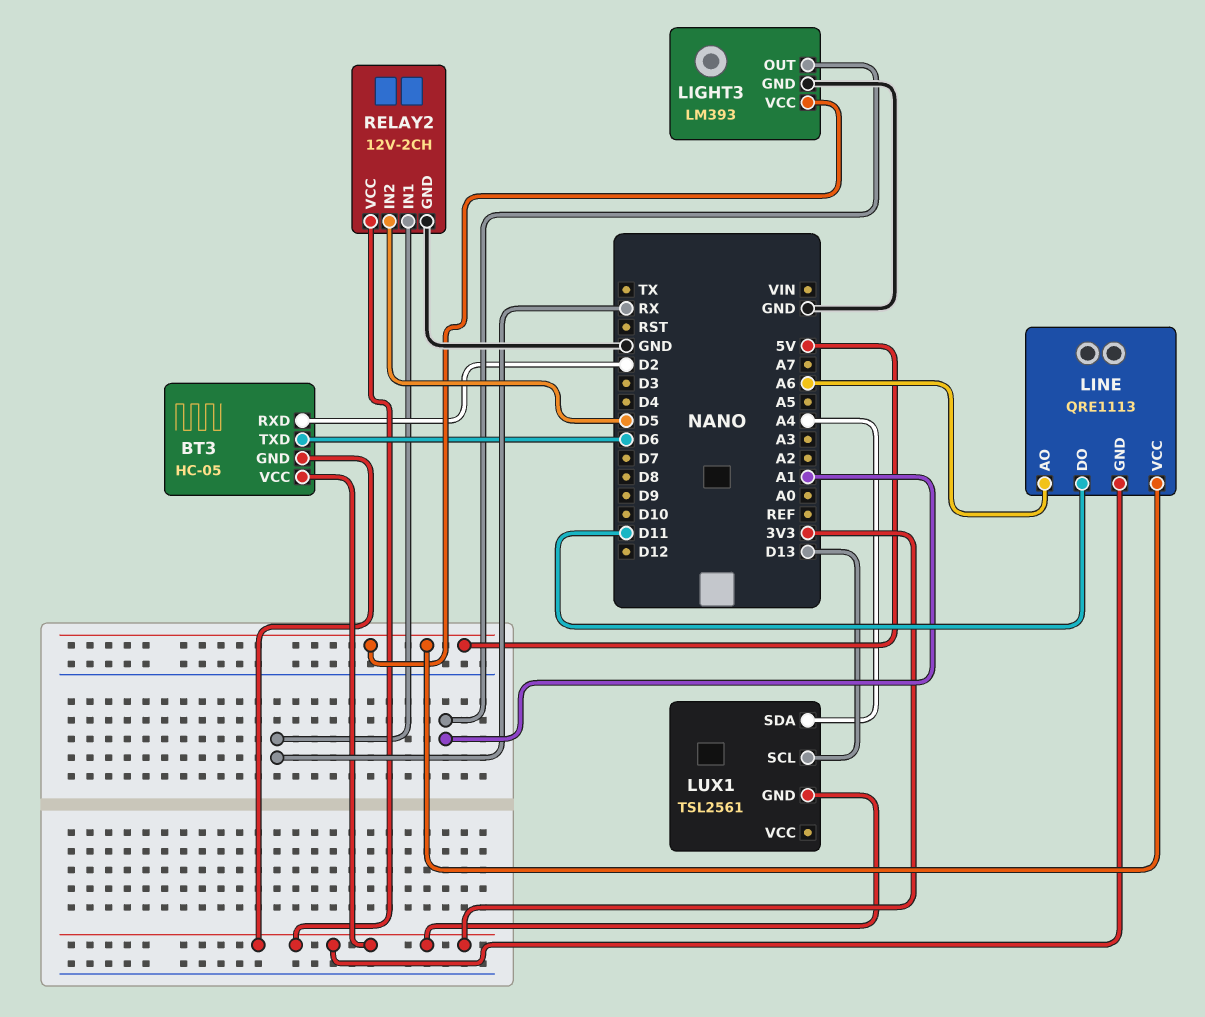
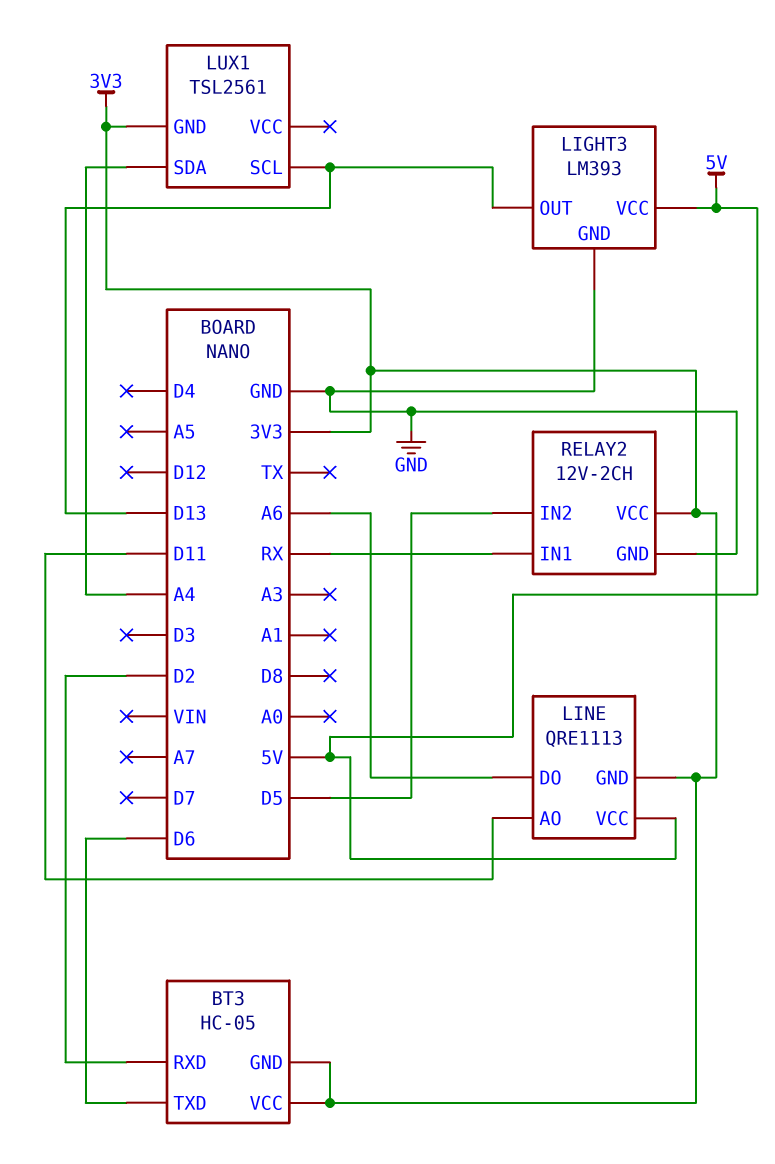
LIGHT3 pin OUT: A1 -> D13
LINE pin AO: A6 -> D11
LINE pin DO: D11 -> A6

